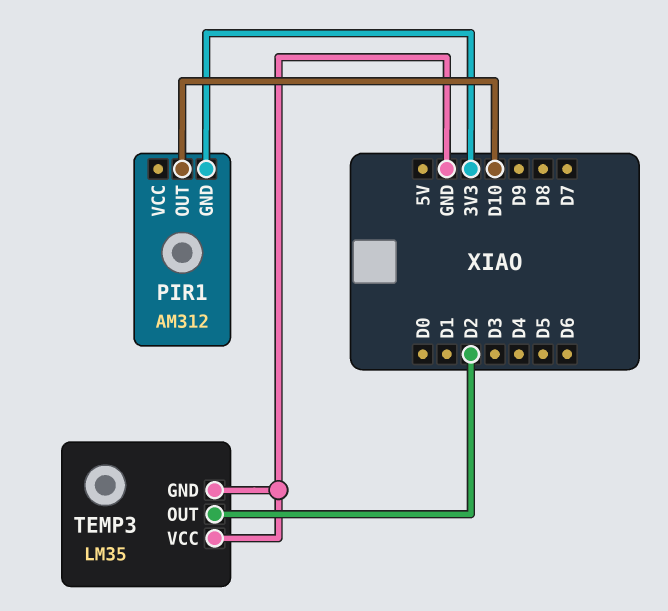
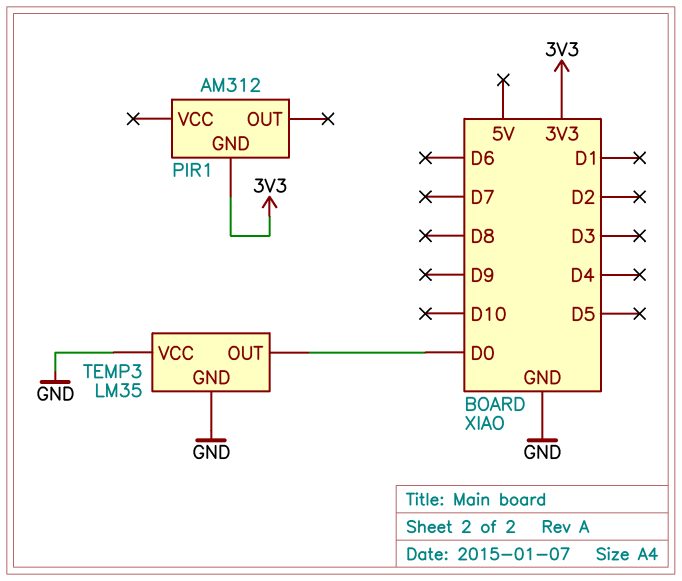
PIR1 pin OUT: D10 -> none
TEMP3 pin OUT: D2 -> D0

